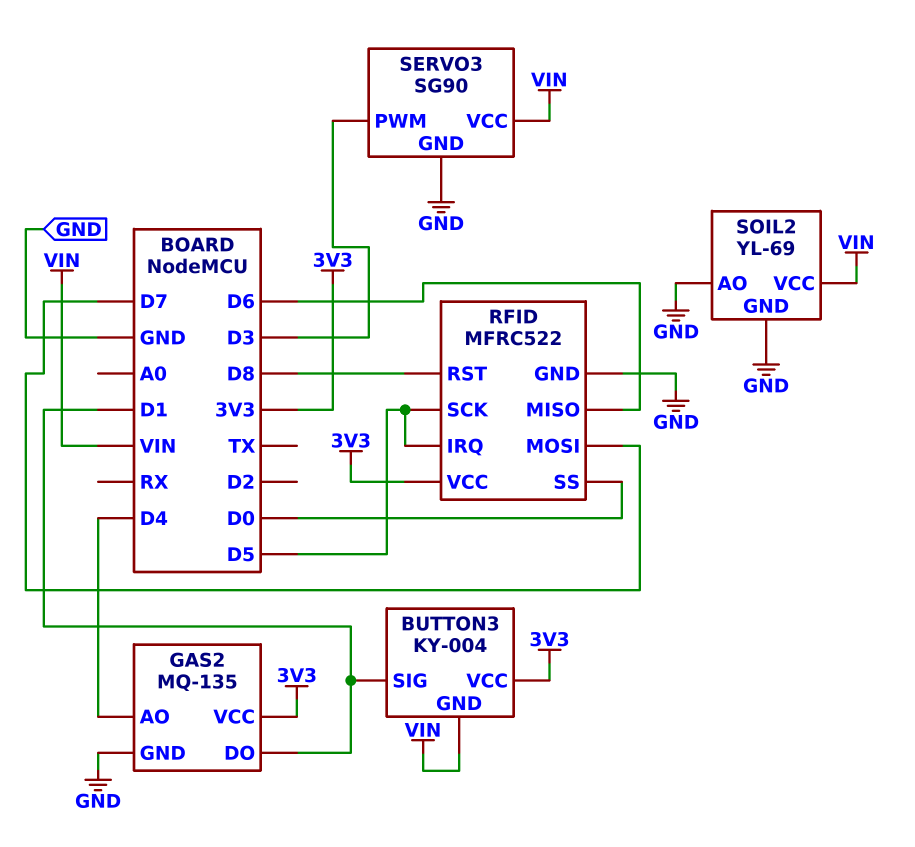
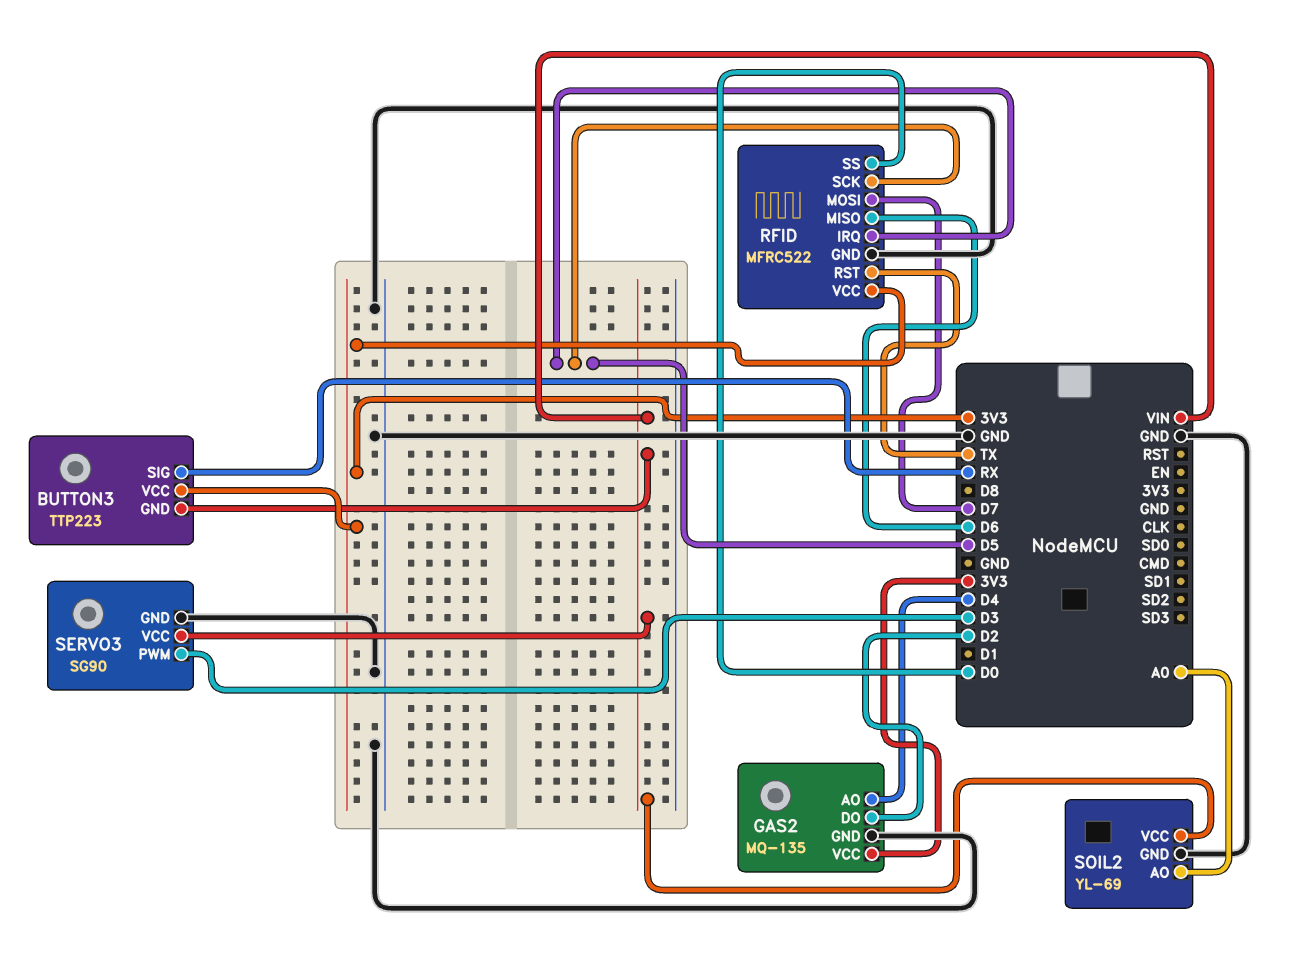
BUTTON3: KY-004 -> TTP223
BUTTON3 pin SIG: D1 -> RX
GAS2 pin DO: D1 -> D2
RFID pin RST: D8 -> TX
SOIL2 pin AO: GND -> A0

